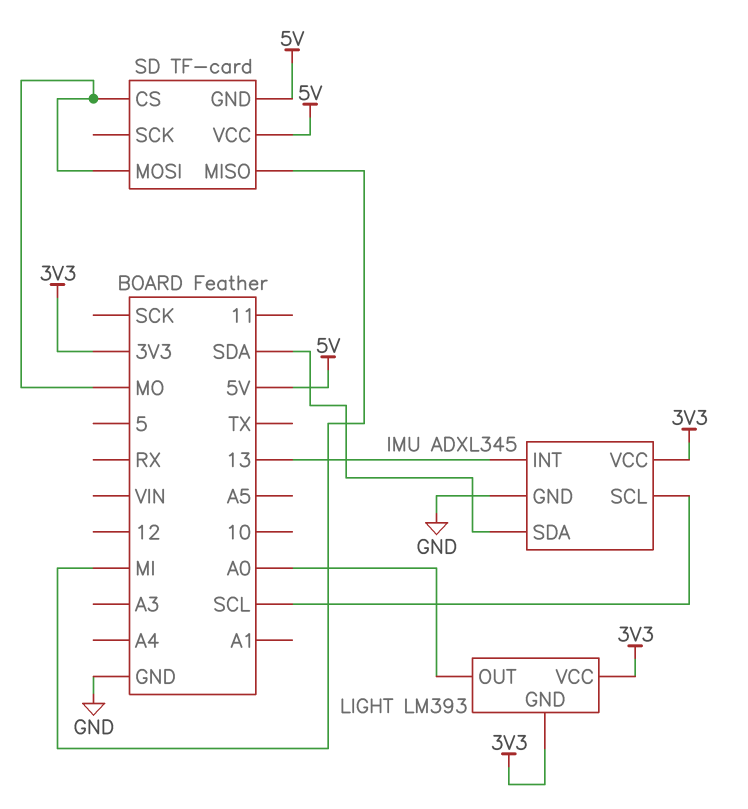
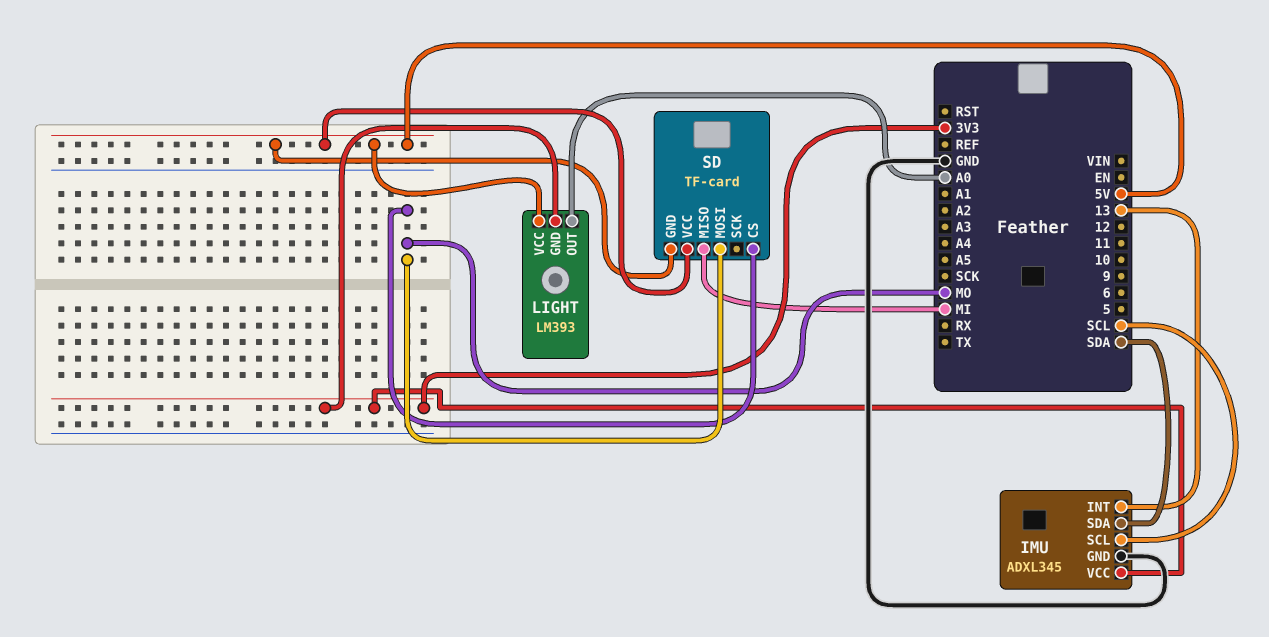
LIGHT pin VCC: 3V3 -> 5V

